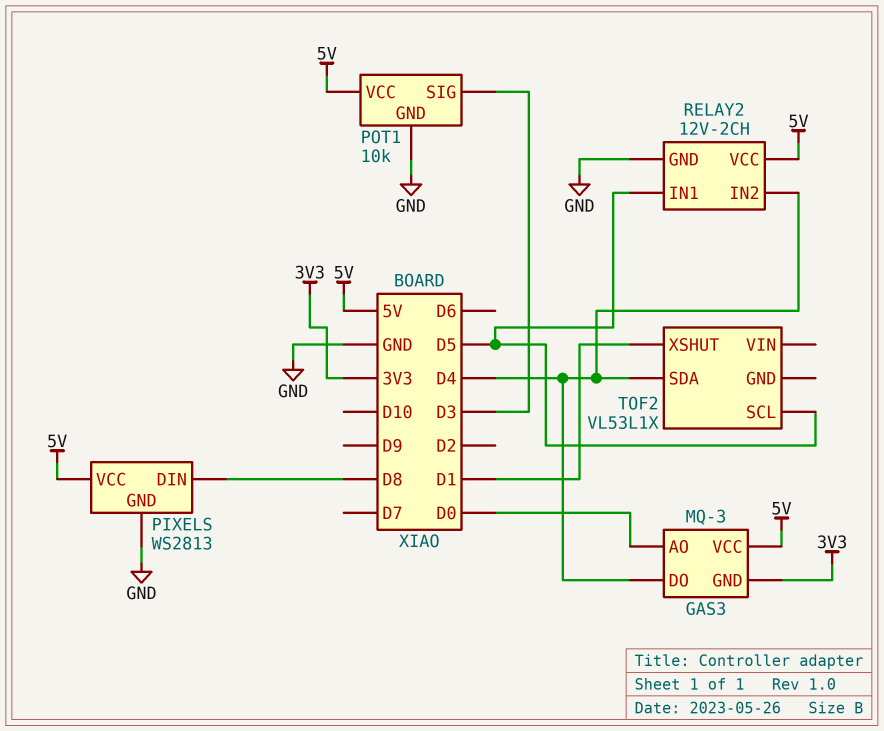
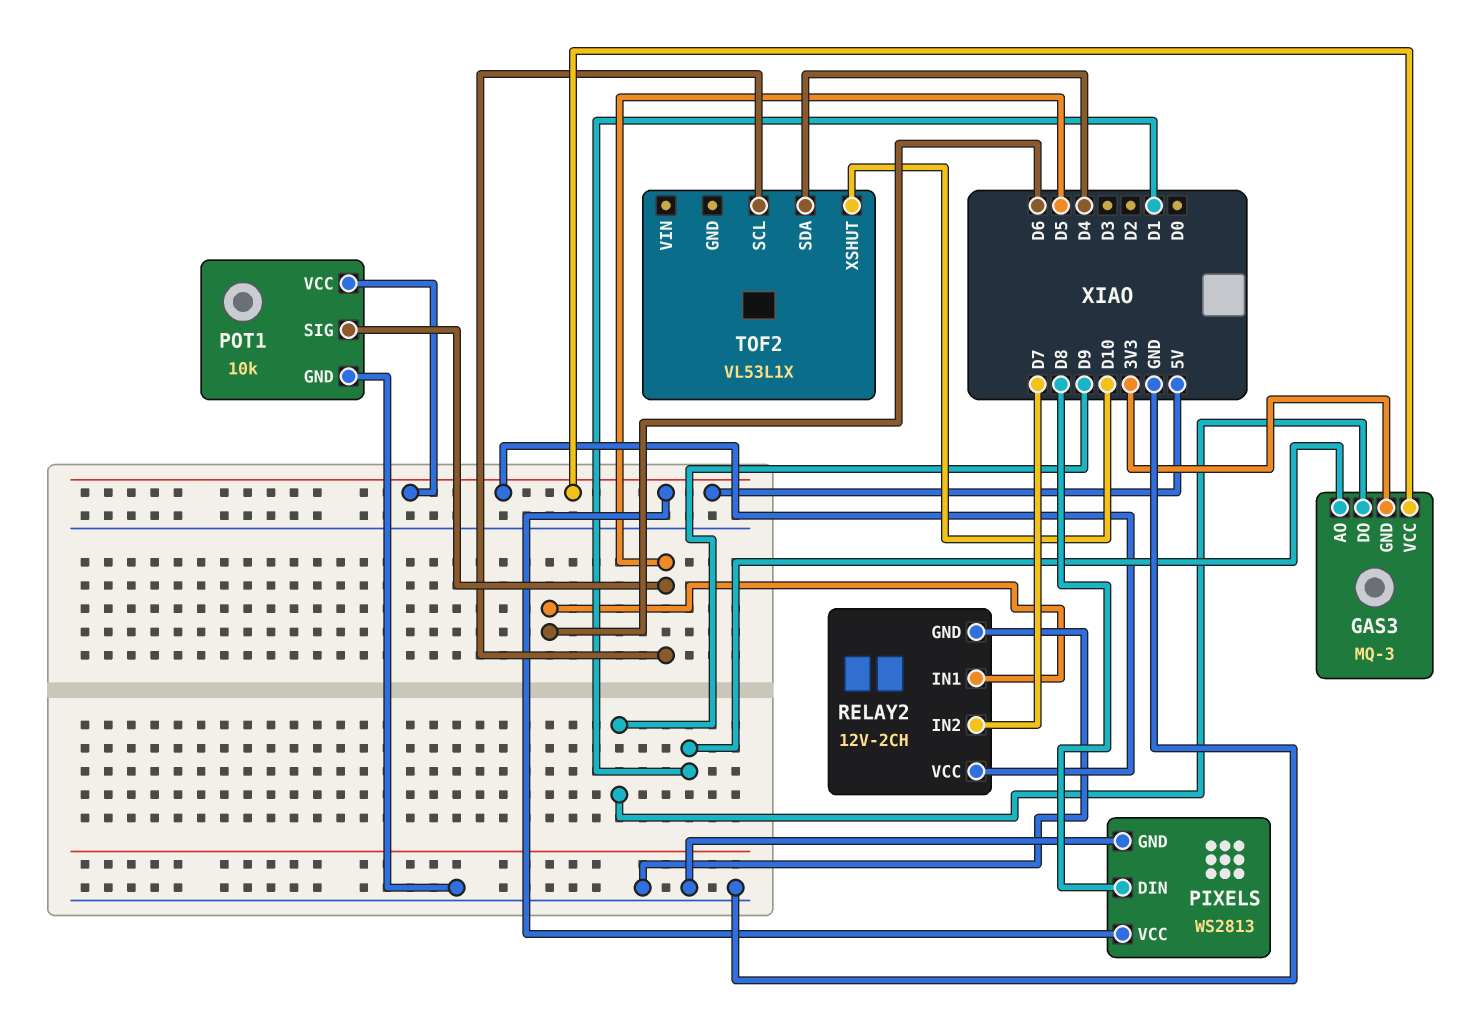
GAS3 pin AO: D0 -> D1
GAS3 pin DO: D4 -> D9
POT1 pin SIG: D3 -> D5
RELAY2 pin IN1: D5 -> D6
RELAY2 pin IN2: D4 -> D7
TOF2 pin XSHUT: D1 -> D10

